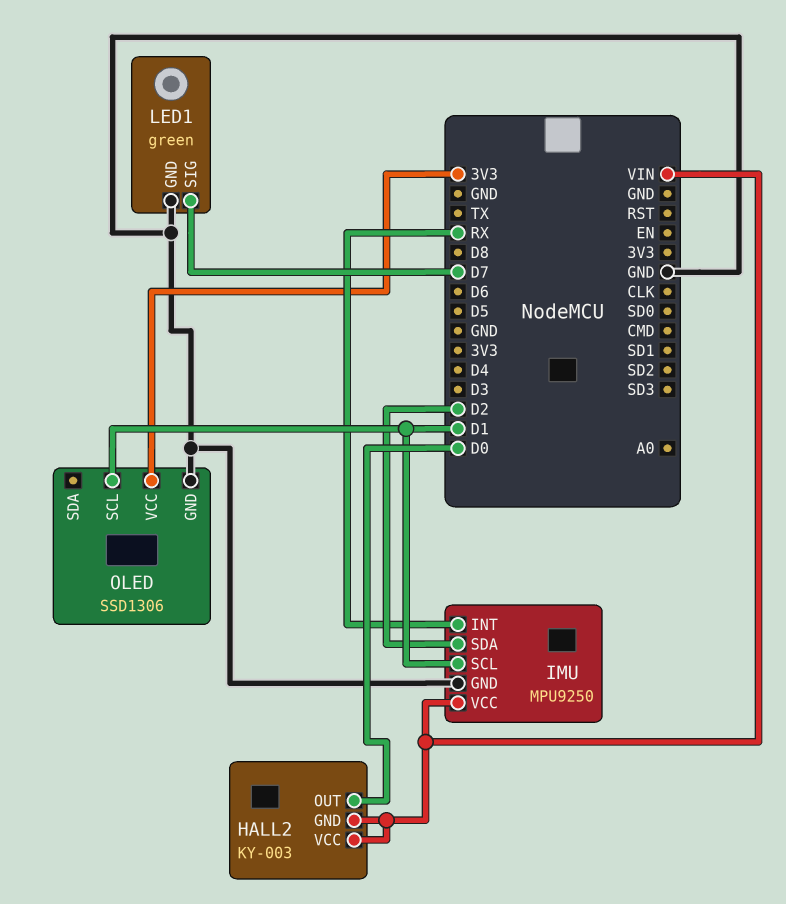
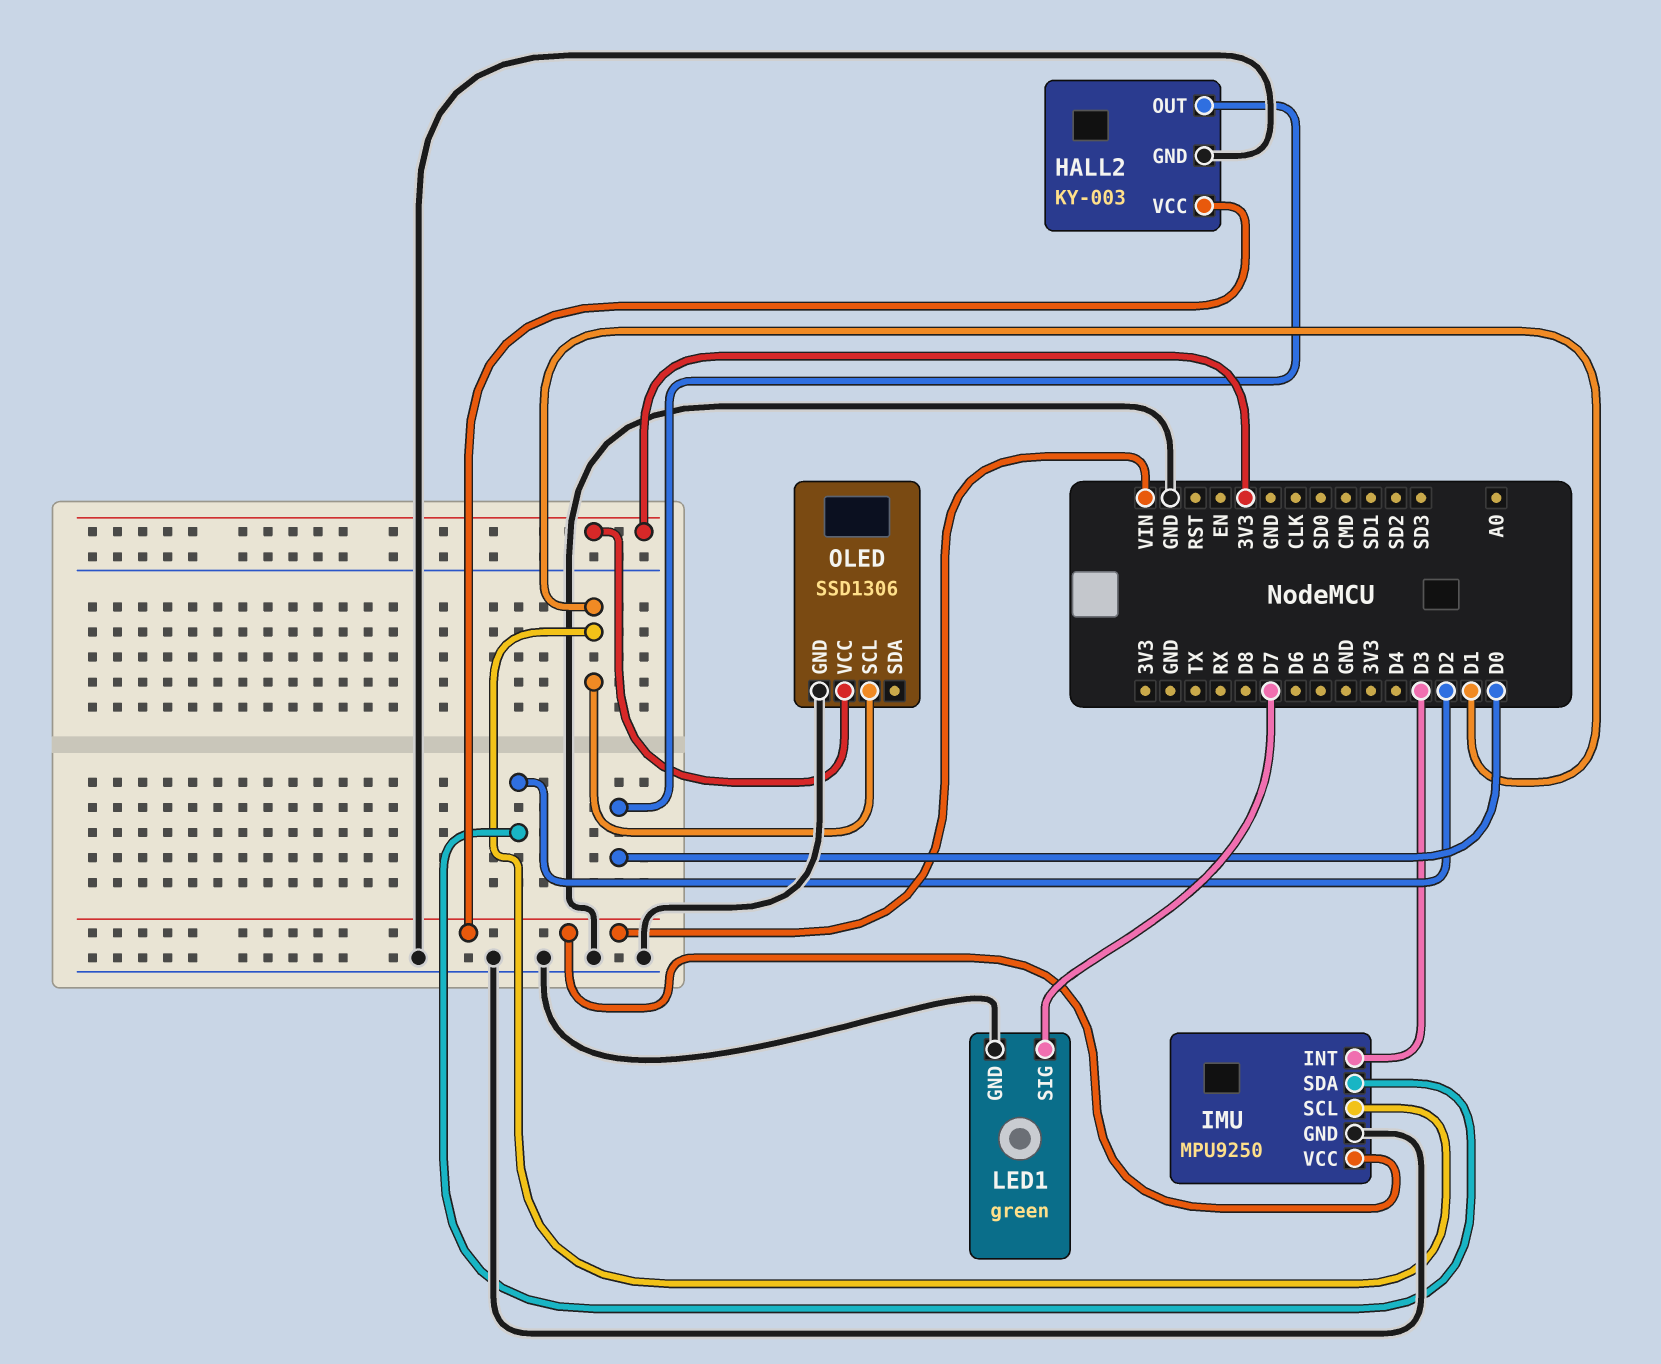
HALL2 pin GND: VIN -> GND
IMU pin INT: RX -> D3

